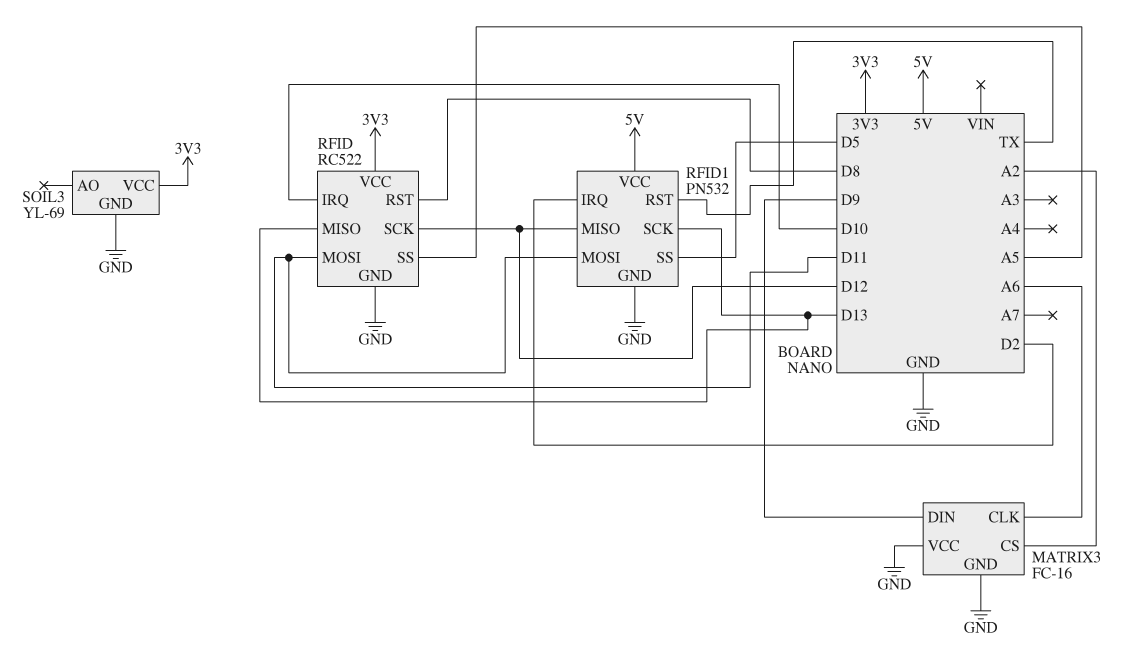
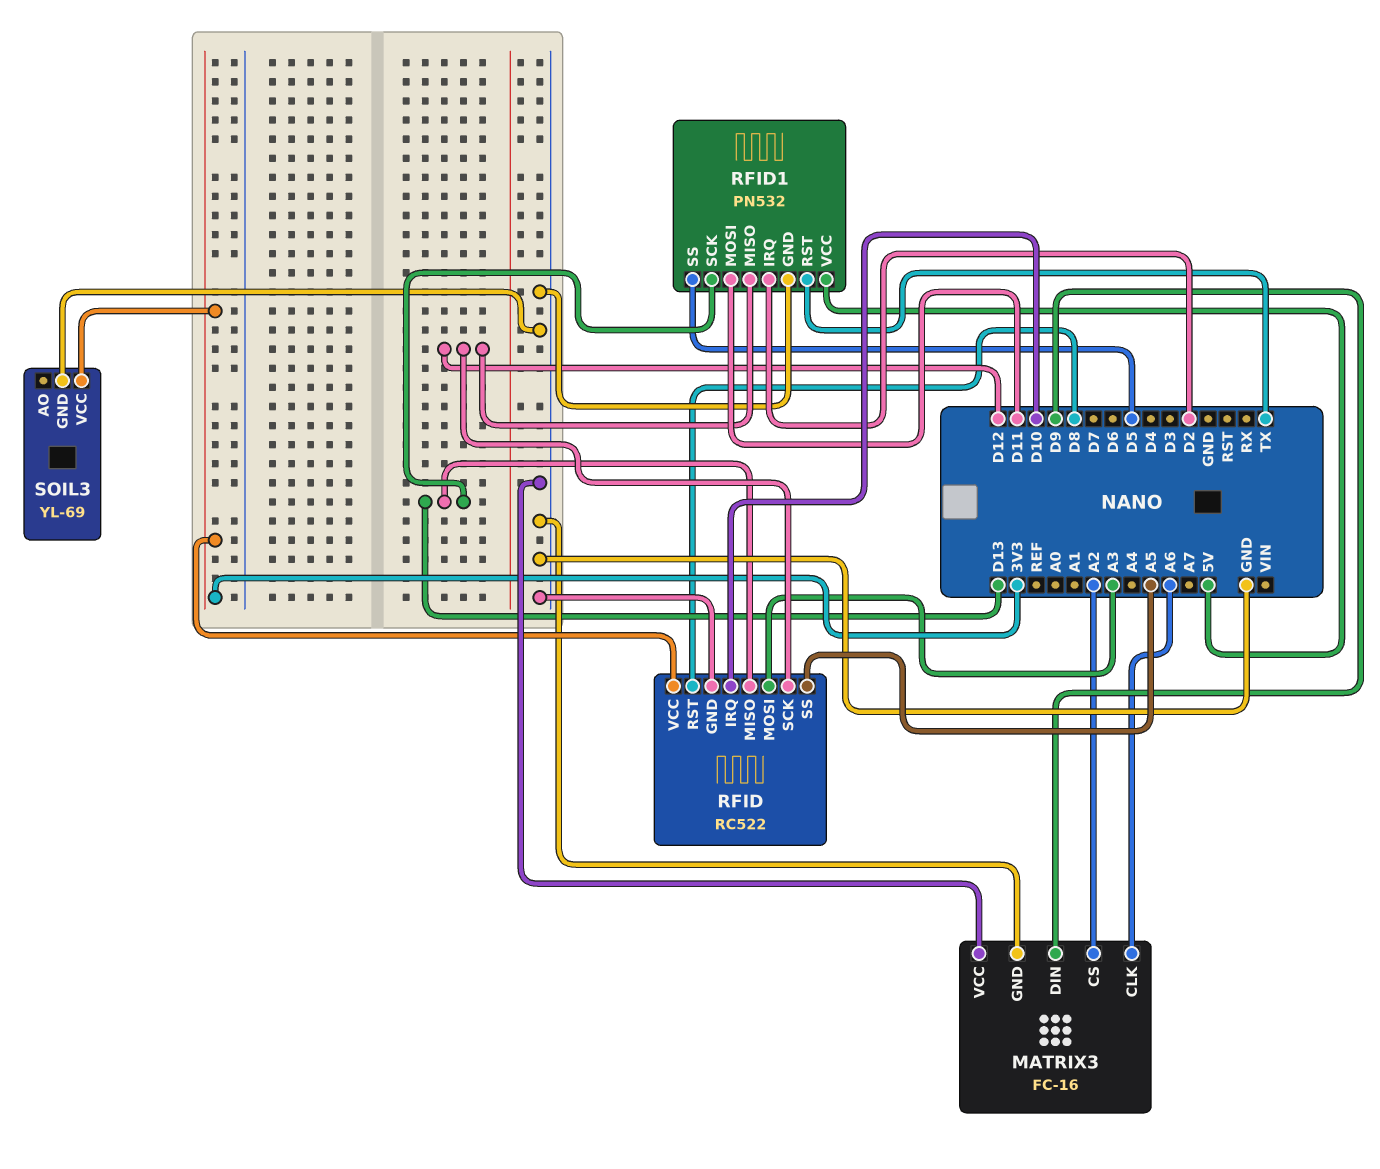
RFID pin MOSI: D11 -> A3

